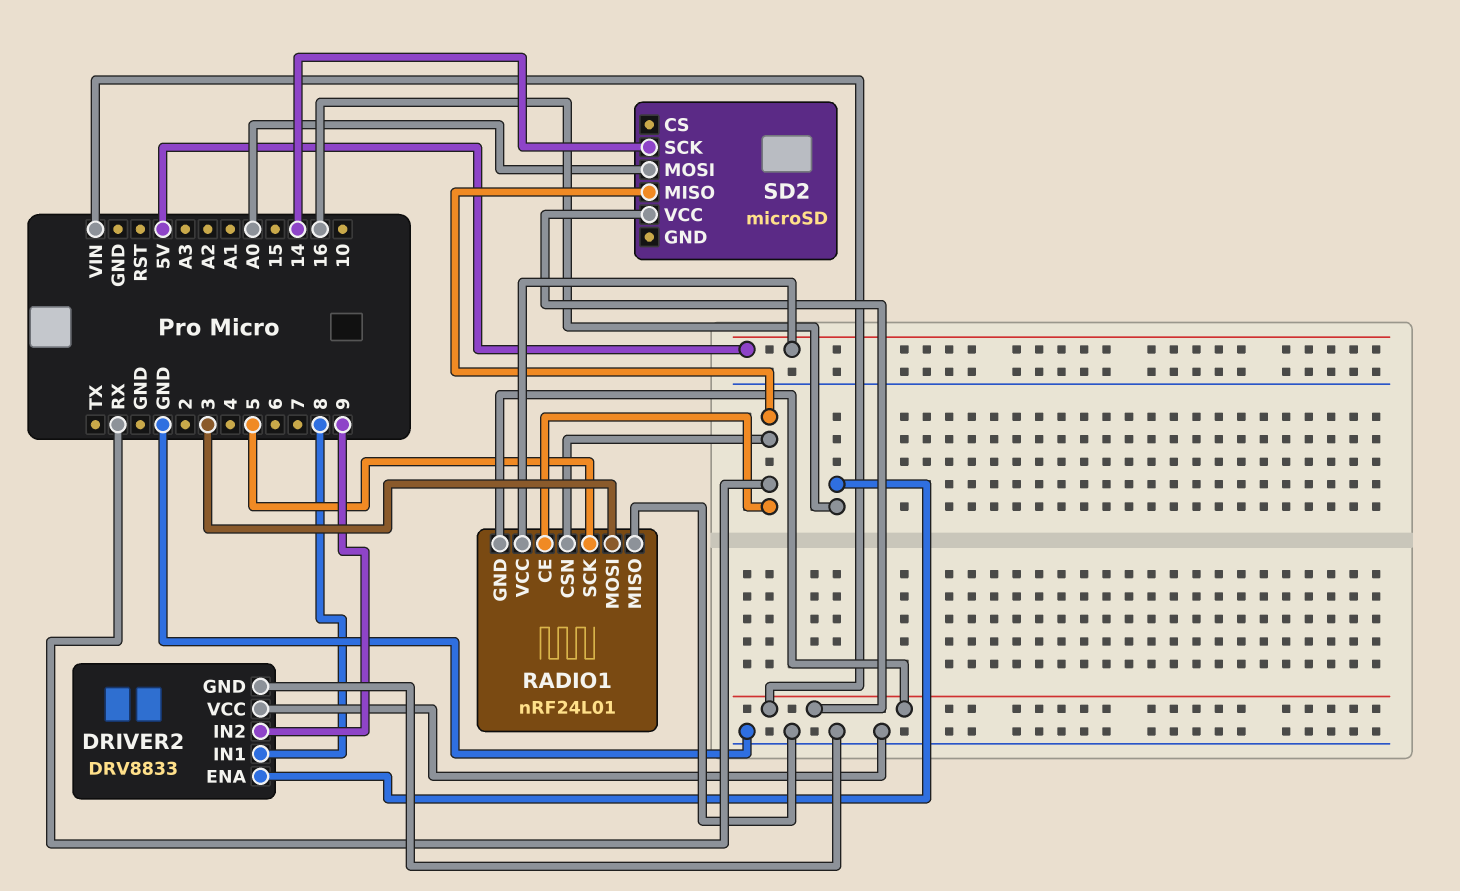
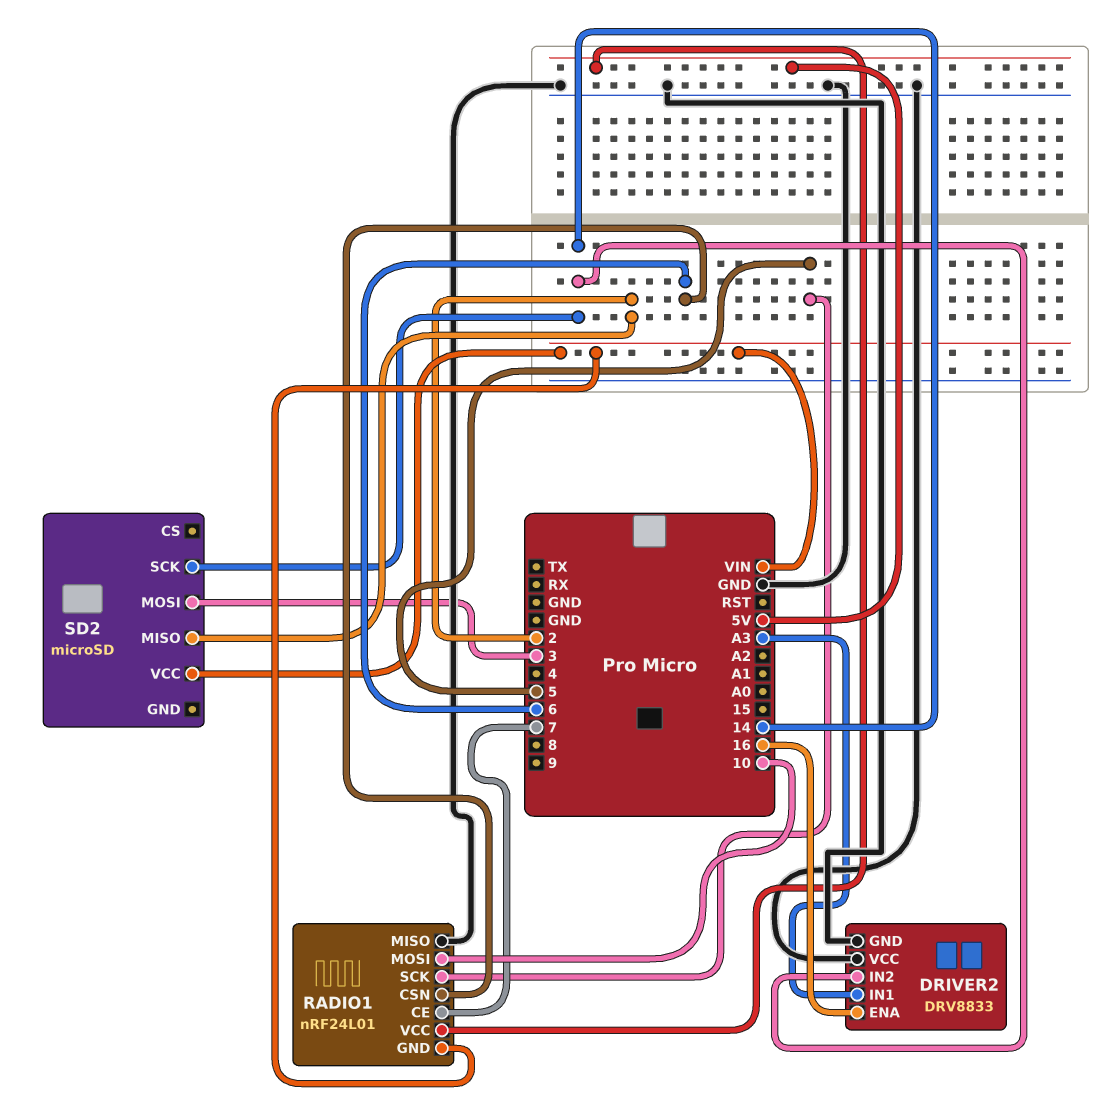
DRIVER2 pin IN1: 8 -> A3
DRIVER2 pin IN2: 9 -> 14
RADIO1 pin CE: RX -> 7
RADIO1 pin CSN: RX -> 6
RADIO1 pin MOSI: 3 -> 10
SD2 pin MISO: RX -> 2
SD2 pin MOSI: A0 -> 3

